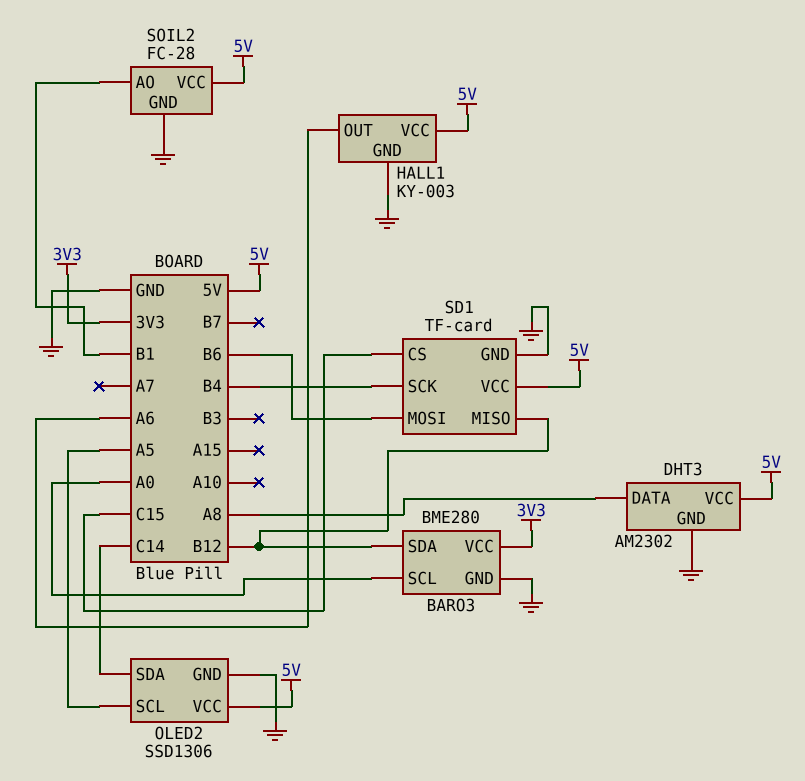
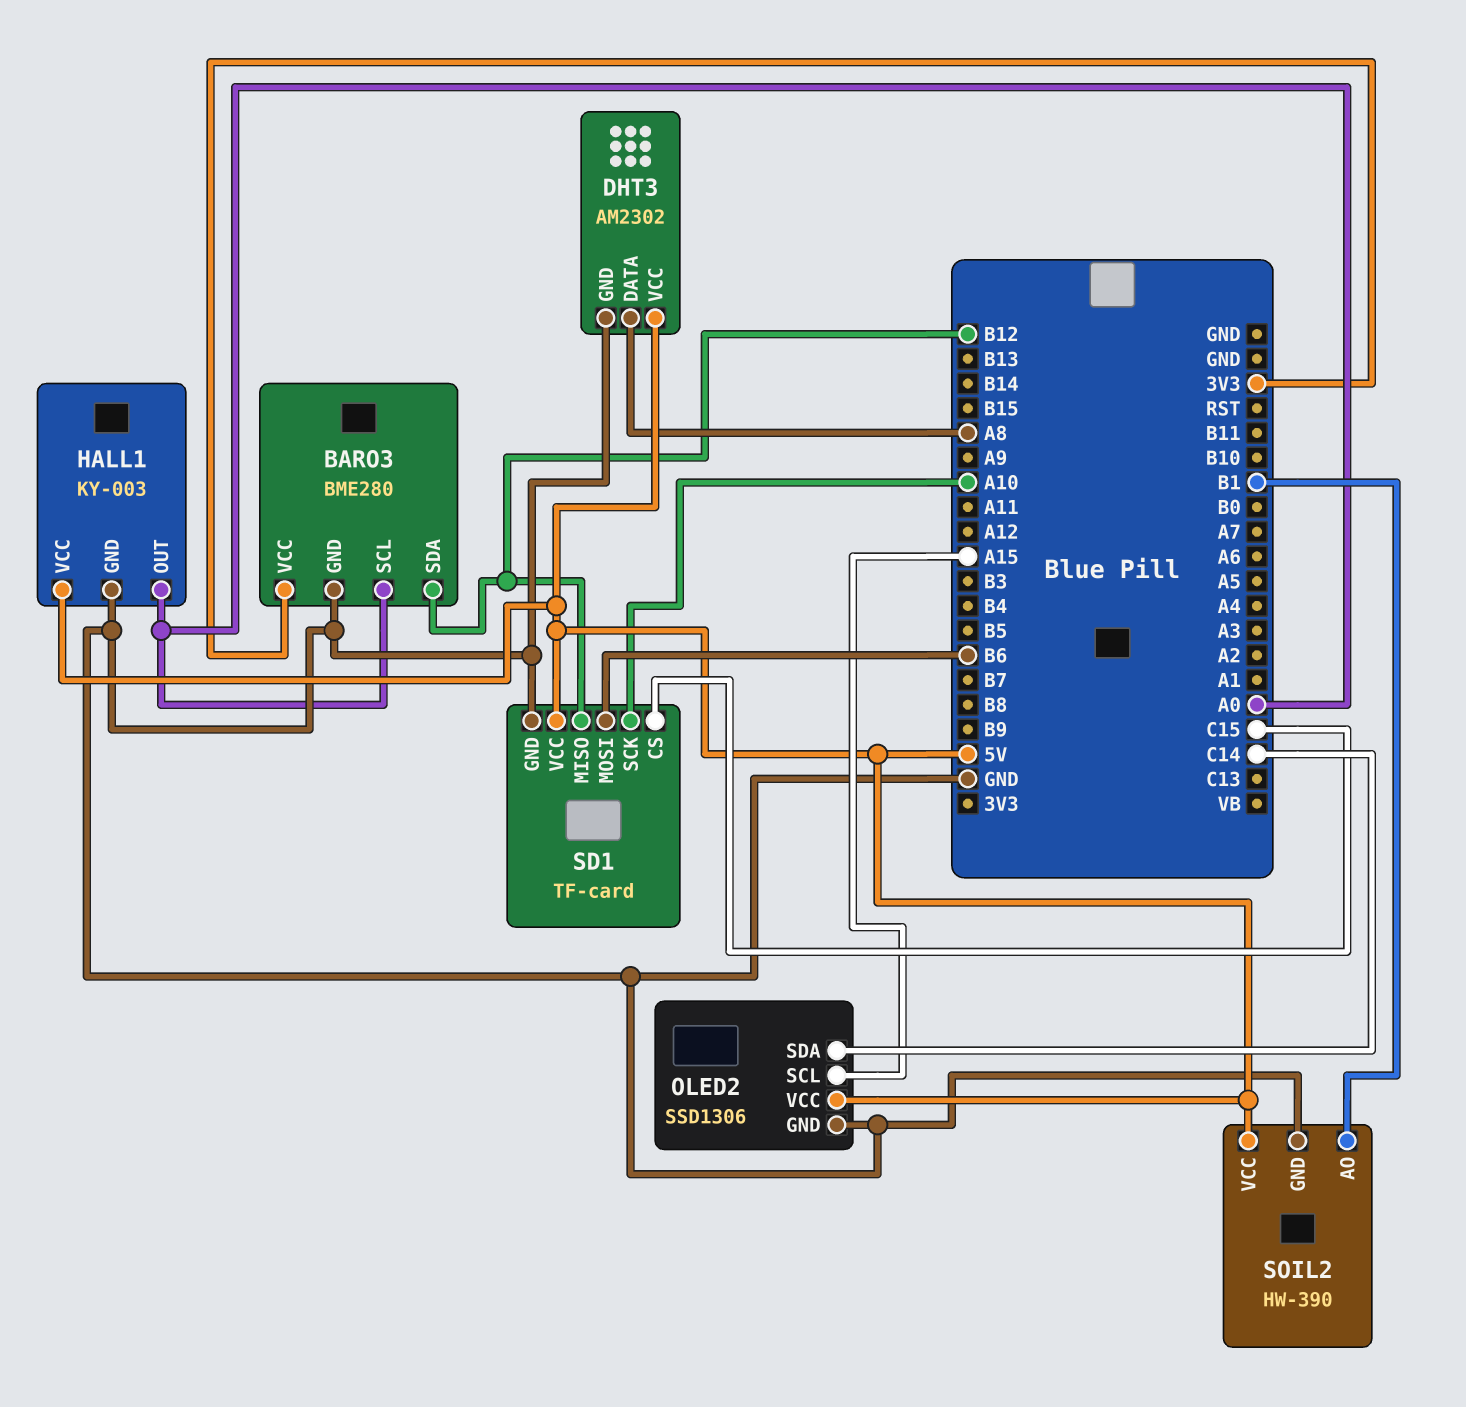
HALL1 pin OUT: A6 -> A0
OLED2 pin SCL: A5 -> A15
SD1 pin SCK: B4 -> A10
SOIL2: FC-28 -> HW-390

